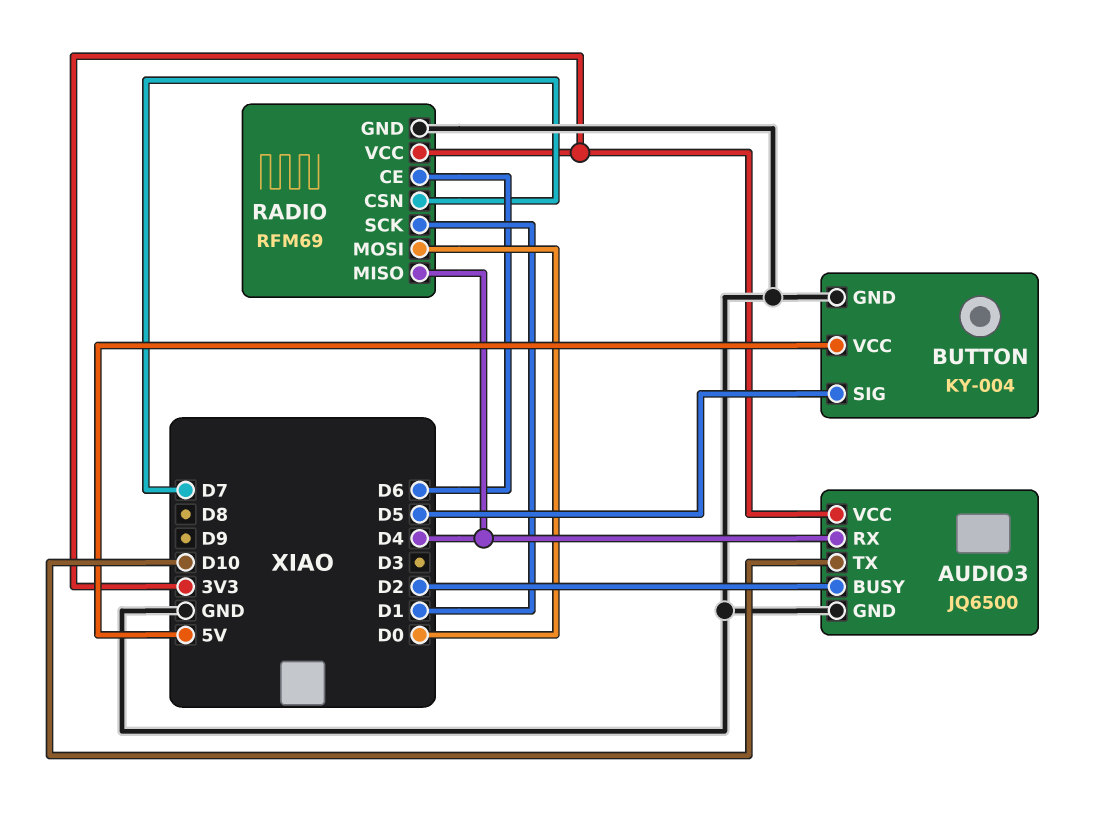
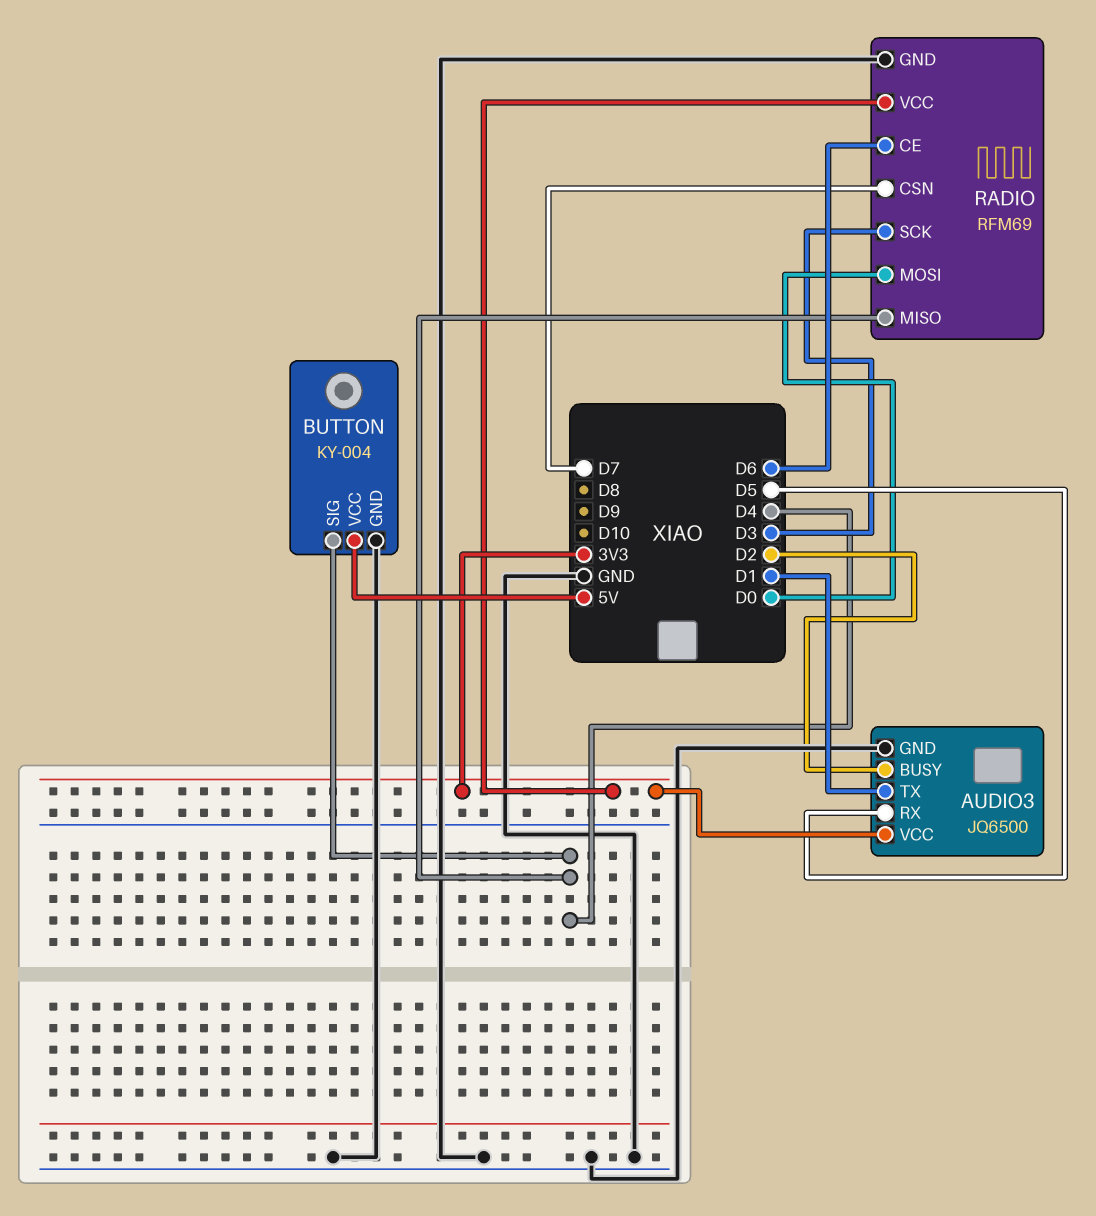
AUDIO3 pin RX: D4 -> D5
AUDIO3 pin TX: D10 -> D1
BUTTON pin SIG: D5 -> D4
RADIO pin SCK: D1 -> D3

